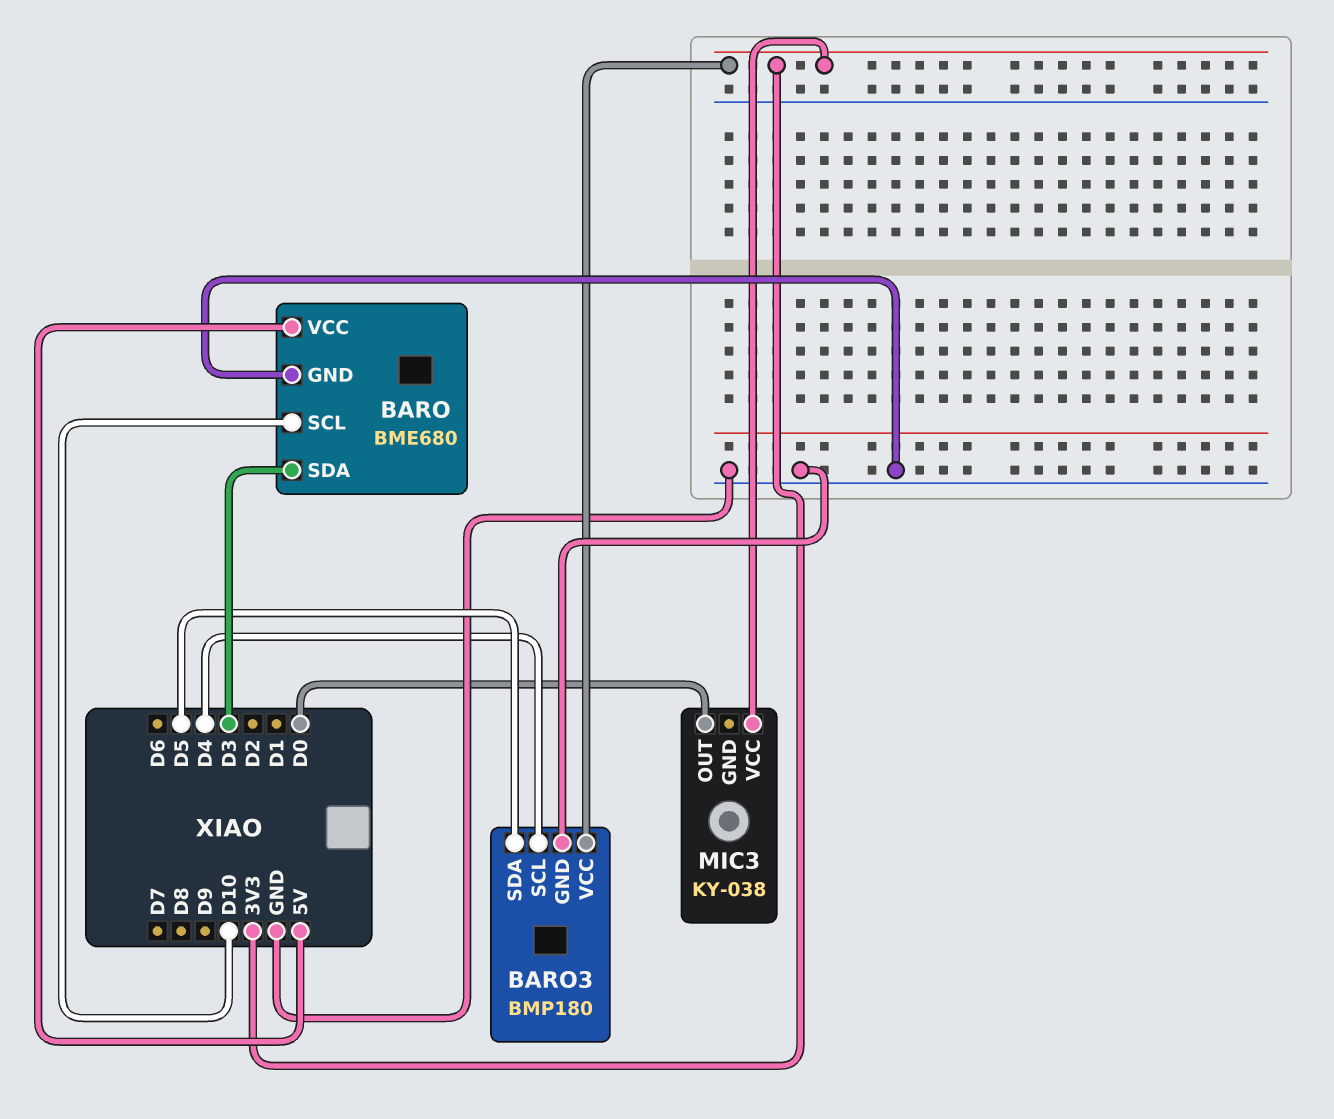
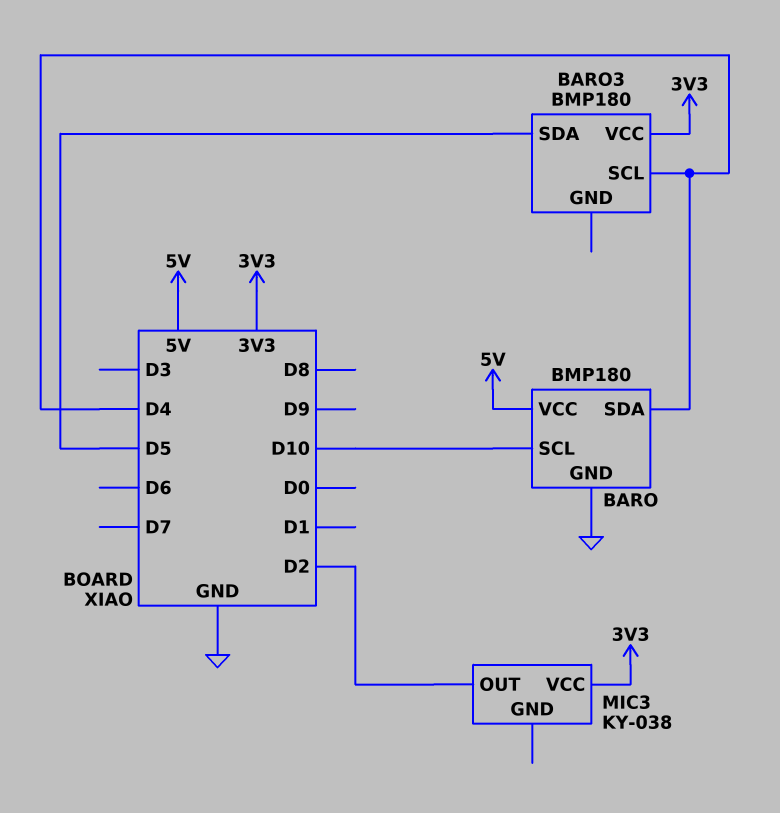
BARO: BME680 -> BMP180
BARO pin SDA: D3 -> D4
BARO3 pin GND: GND -> none
MIC3 pin OUT: D0 -> D2

